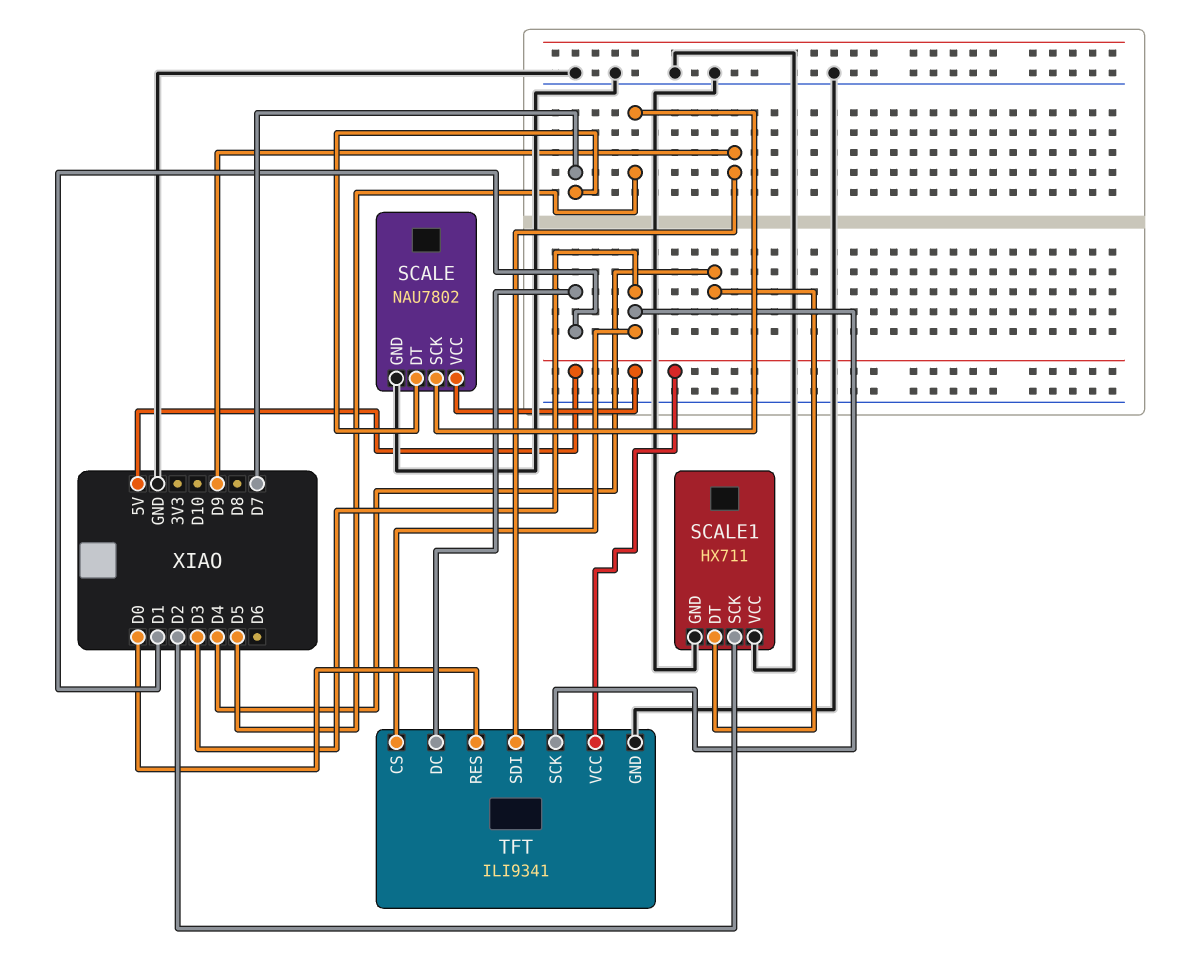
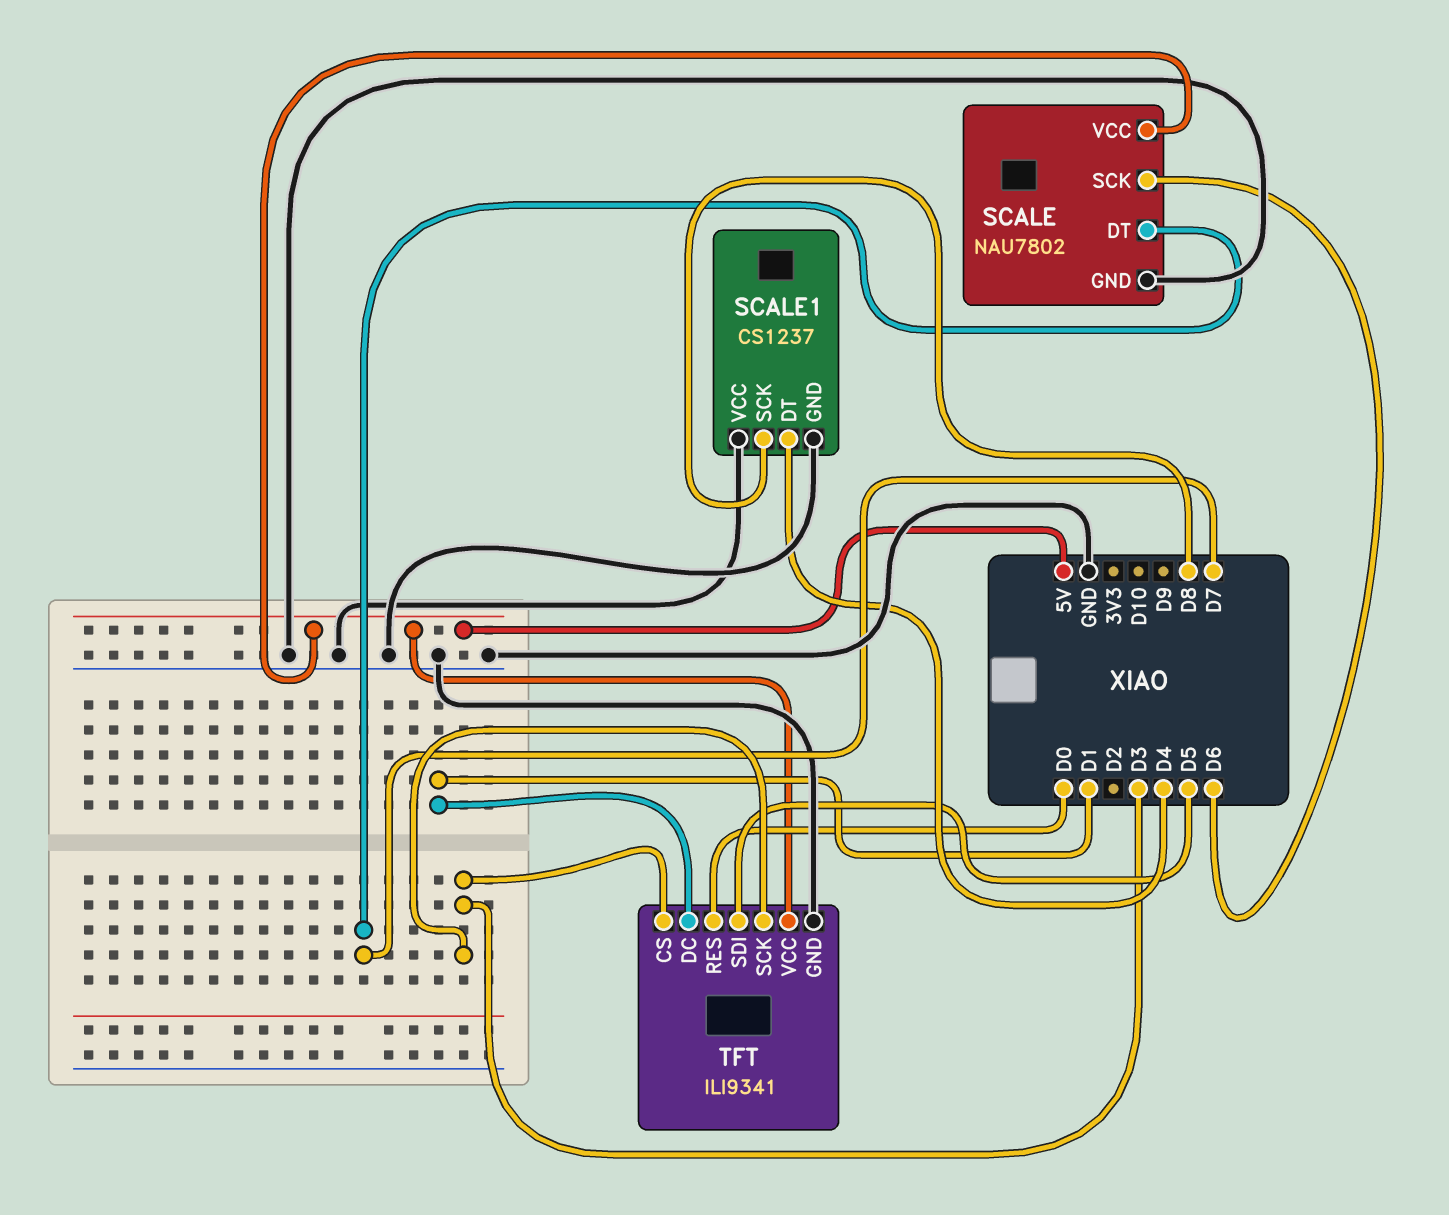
SCALE pin SCK: D5 -> D6
SCALE1: HX711 -> CS1237
SCALE1 pin SCK: D2 -> D8
TFT pin SDI: D9 -> D5

